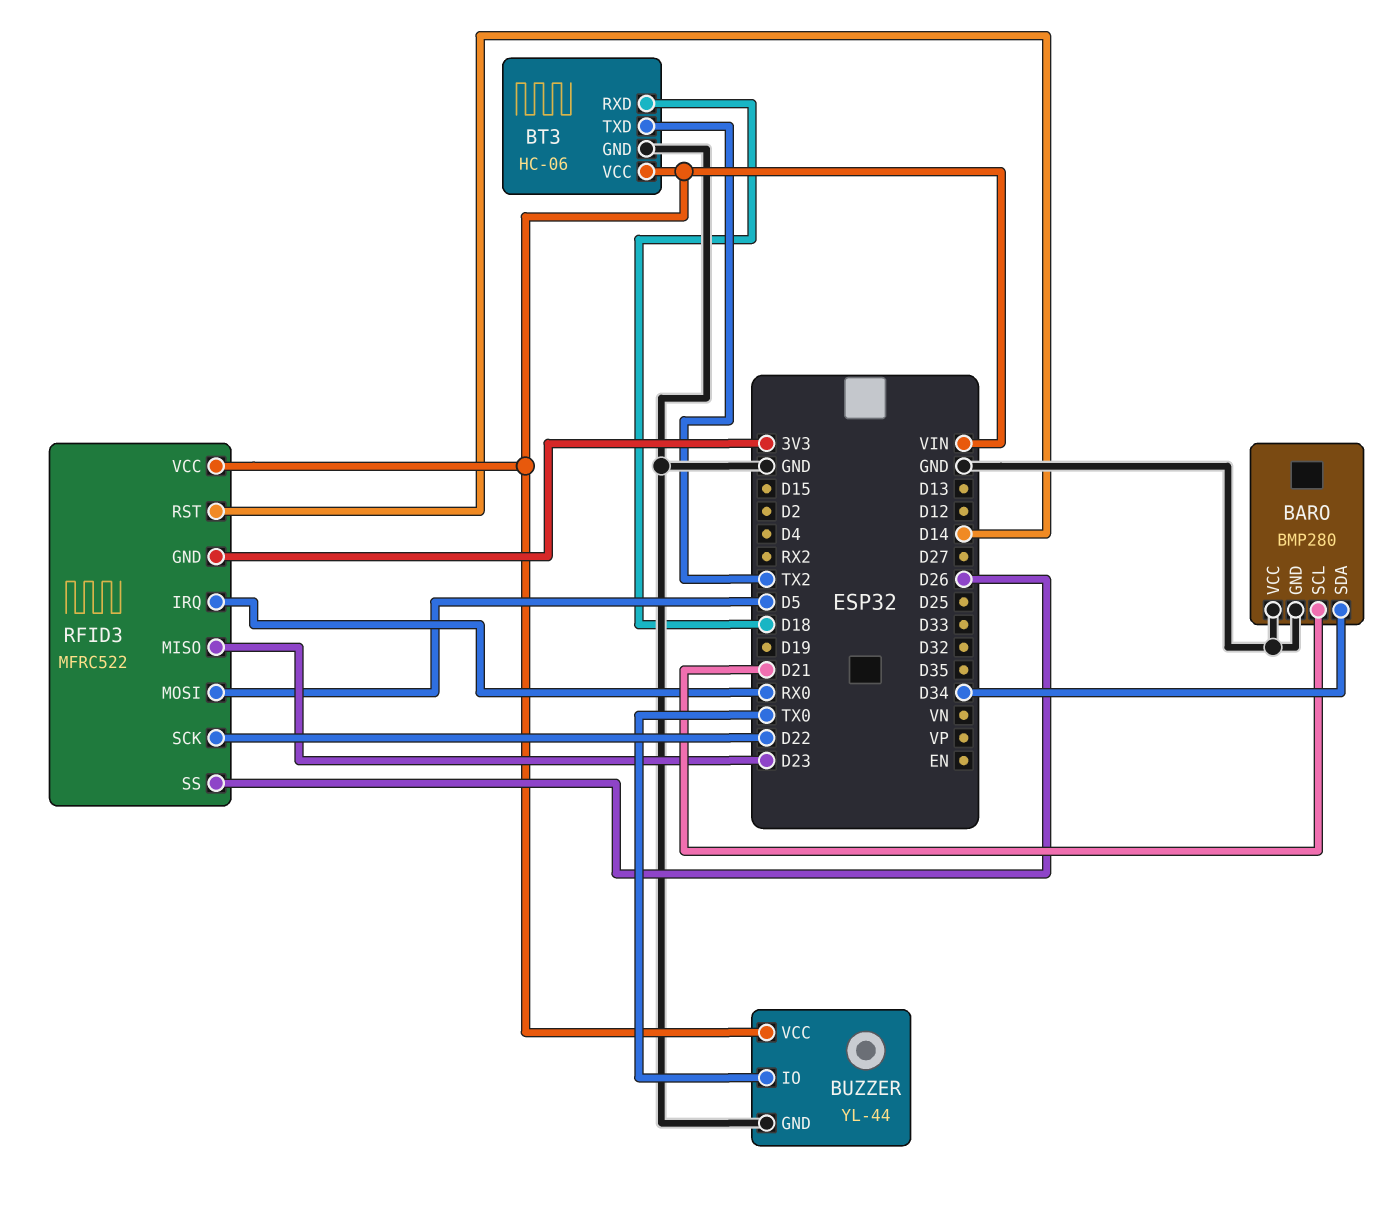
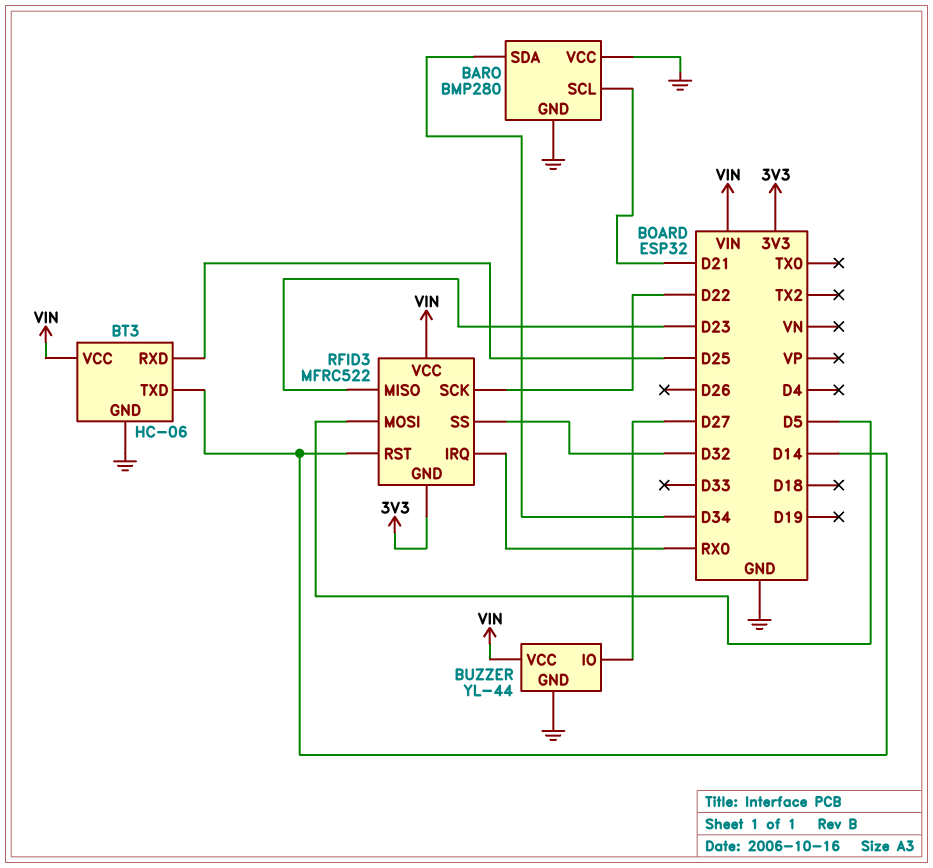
BT3 pin RXD: D18 -> D25
BT3 pin TXD: TX2 -> D14
BUZZER pin IO: TX0 -> D27
RFID3 pin SS: D26 -> D32

